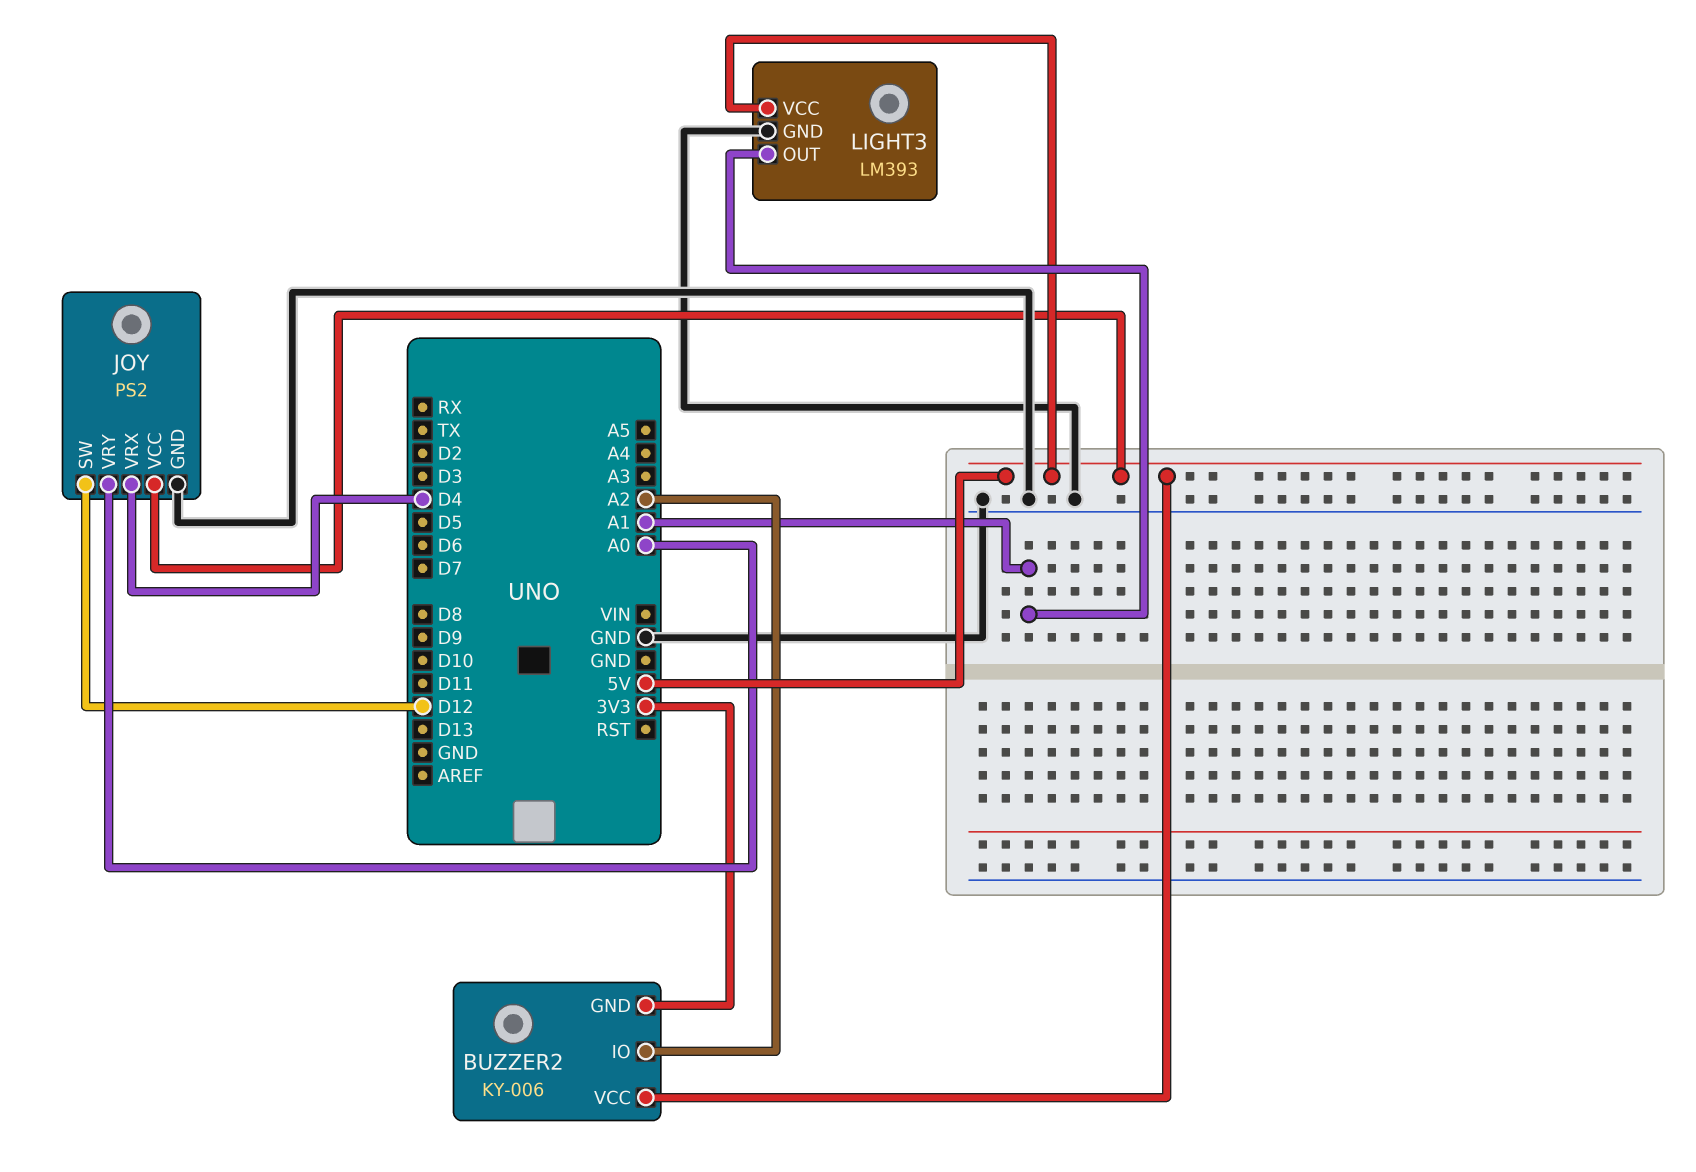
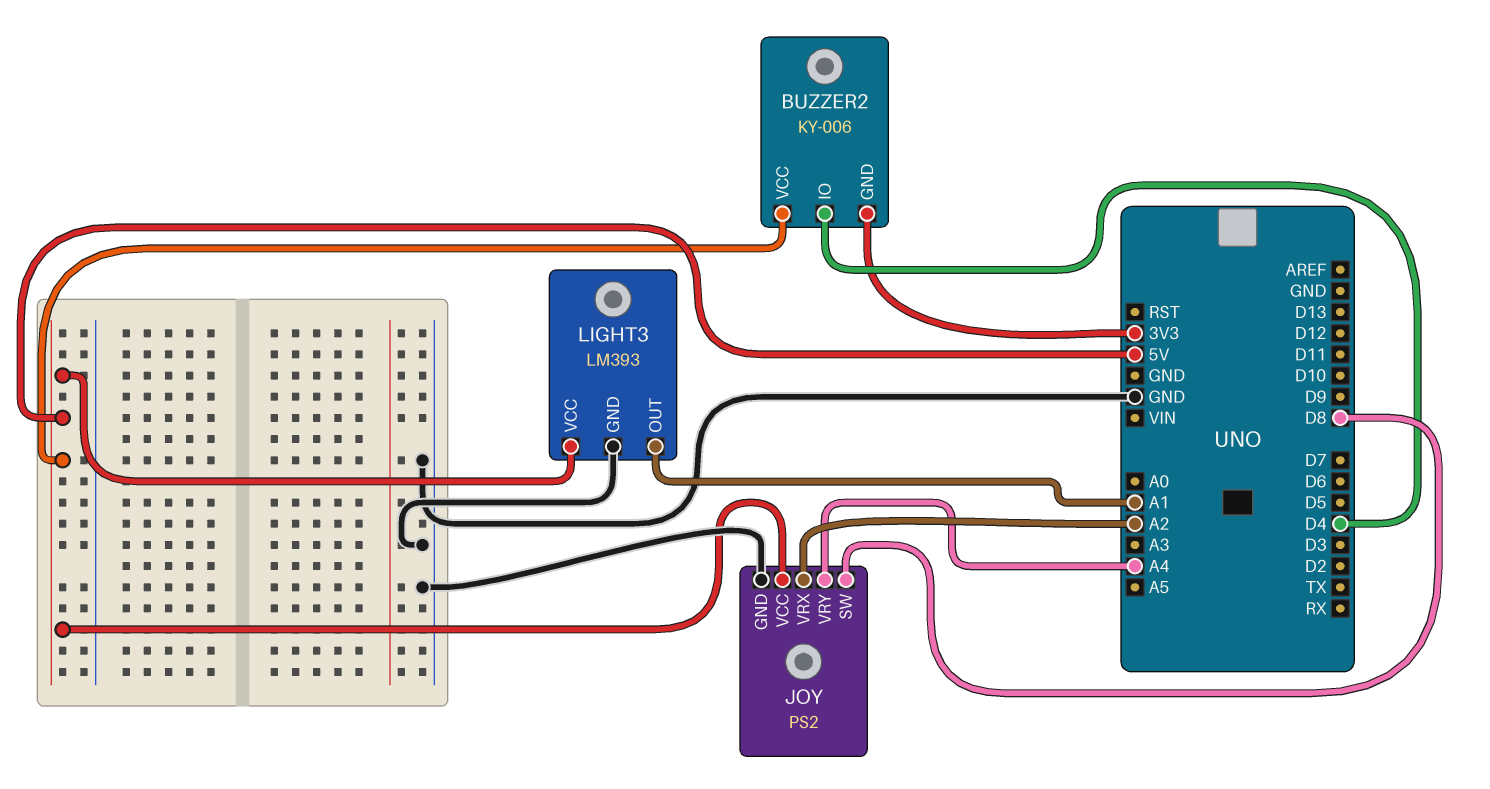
BUZZER2 pin IO: A2 -> D4
JOY pin SW: D12 -> D8
JOY pin VRX: D4 -> A2
JOY pin VRY: A0 -> A4

